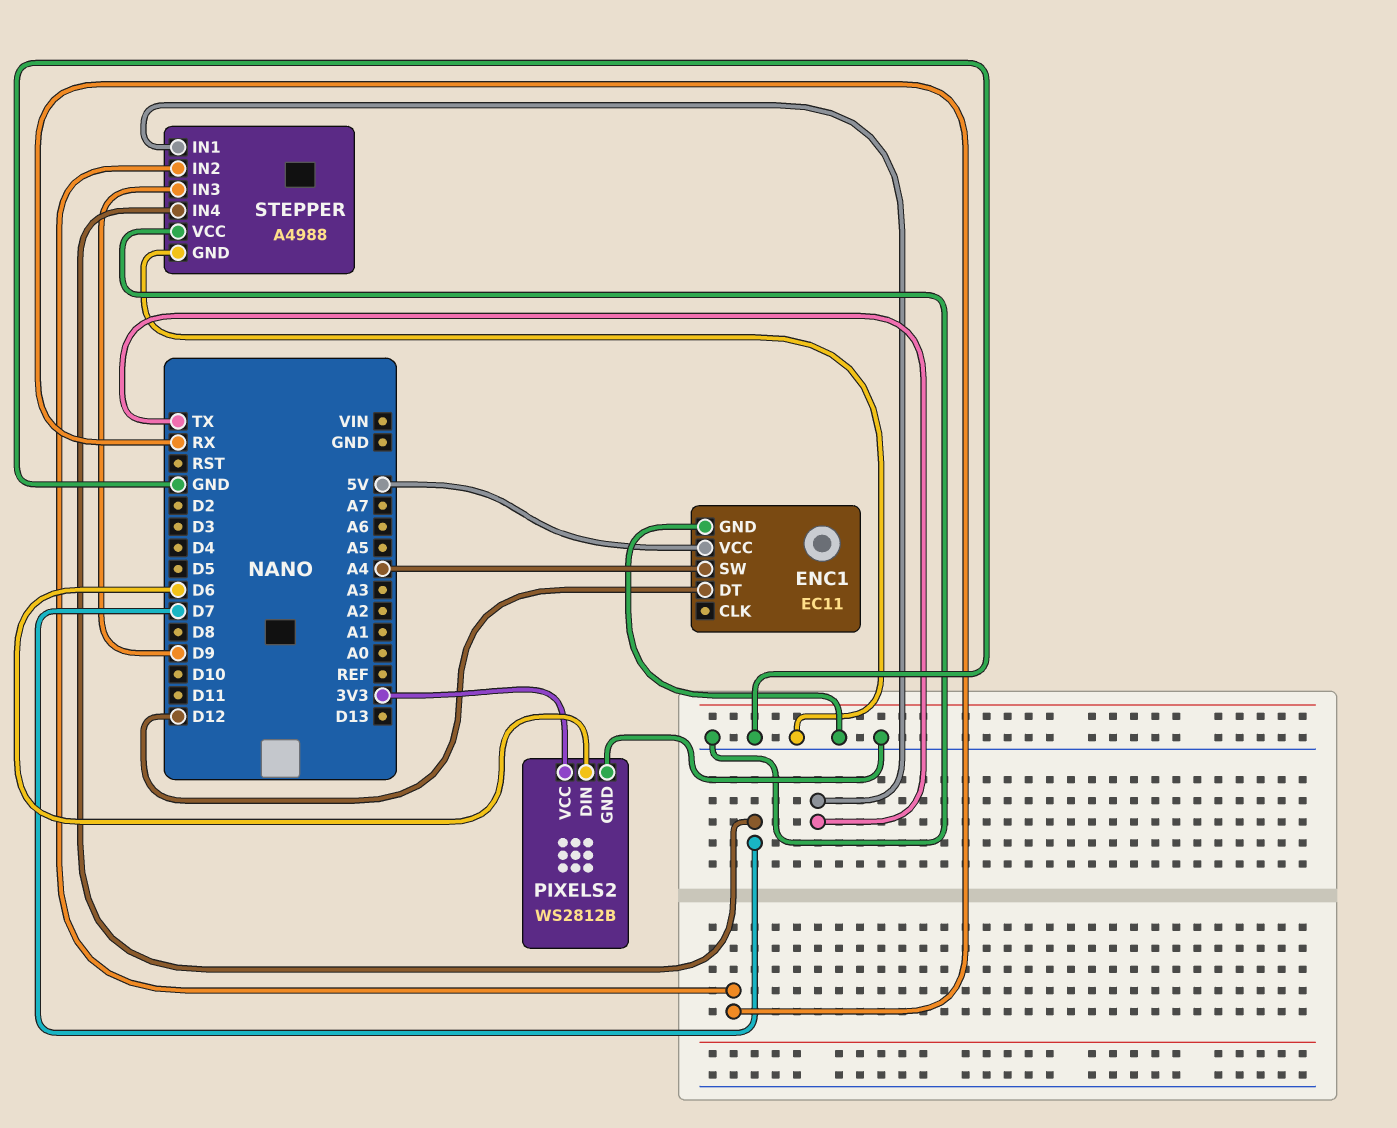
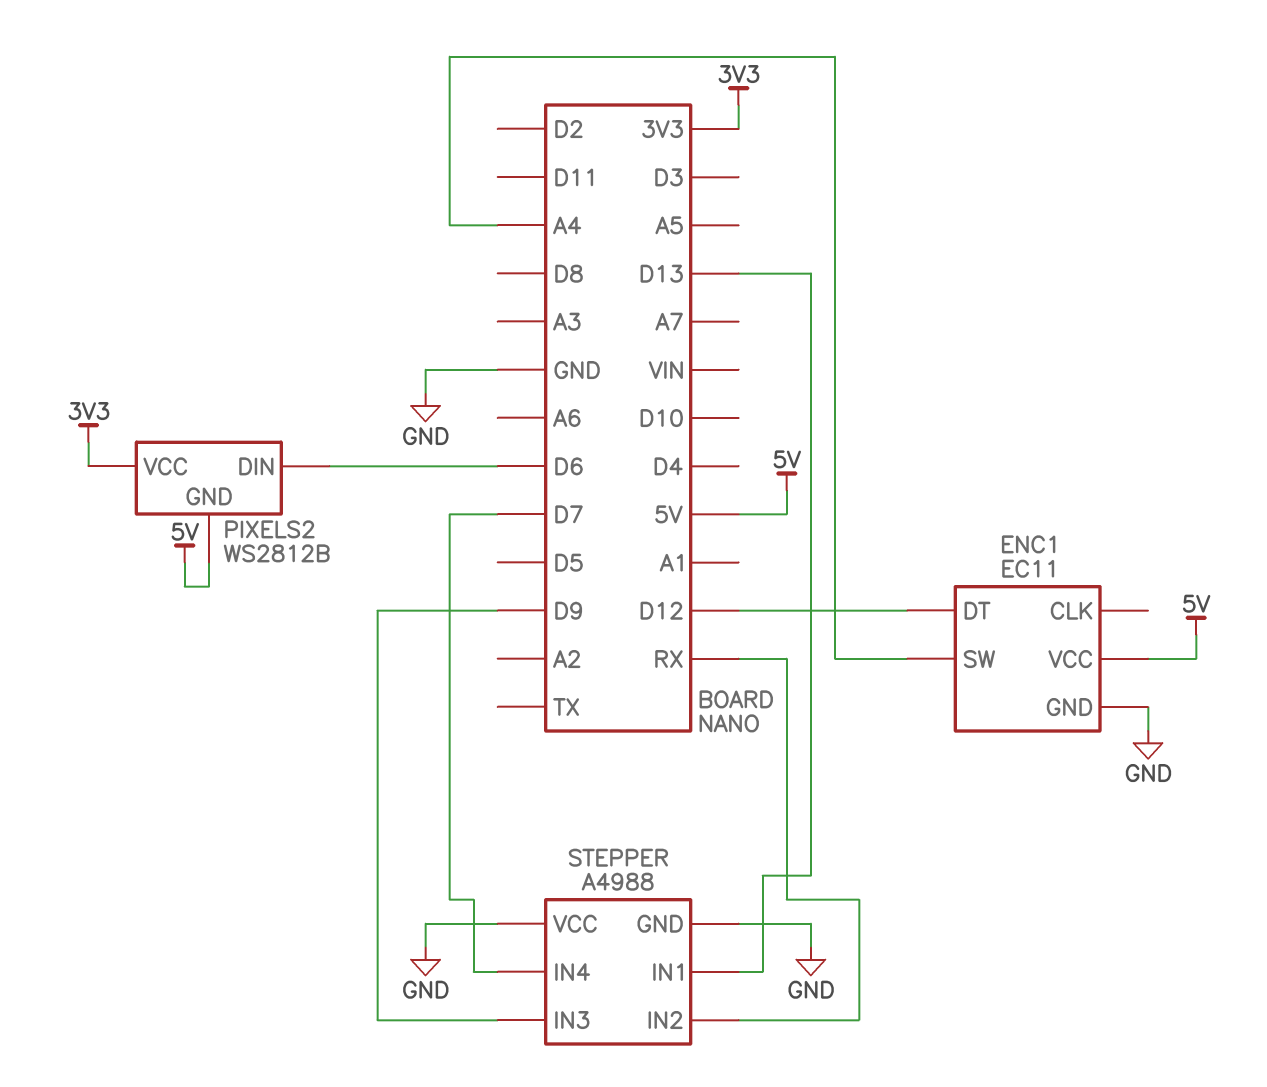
PIXELS2 pin GND: GND -> 5V
STEPPER pin IN1: TX -> D13

